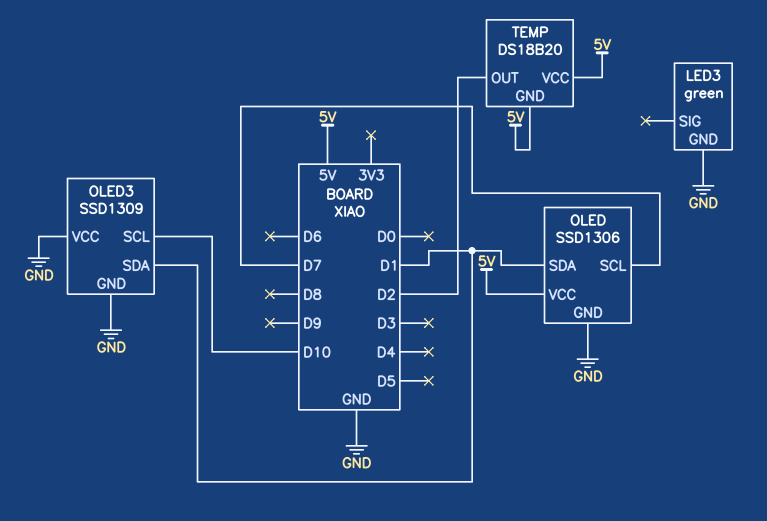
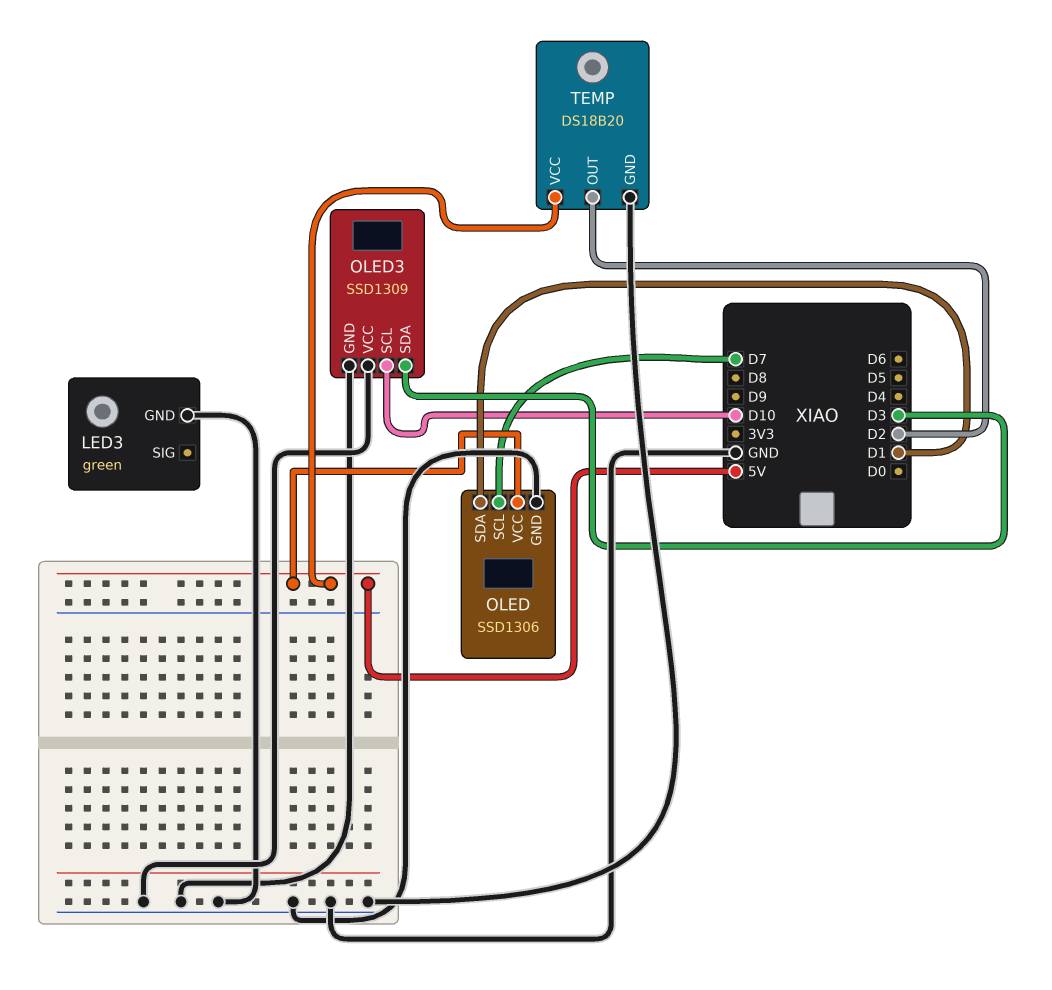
OLED3 pin SDA: D1 -> D3
TEMP pin GND: 5V -> GND

